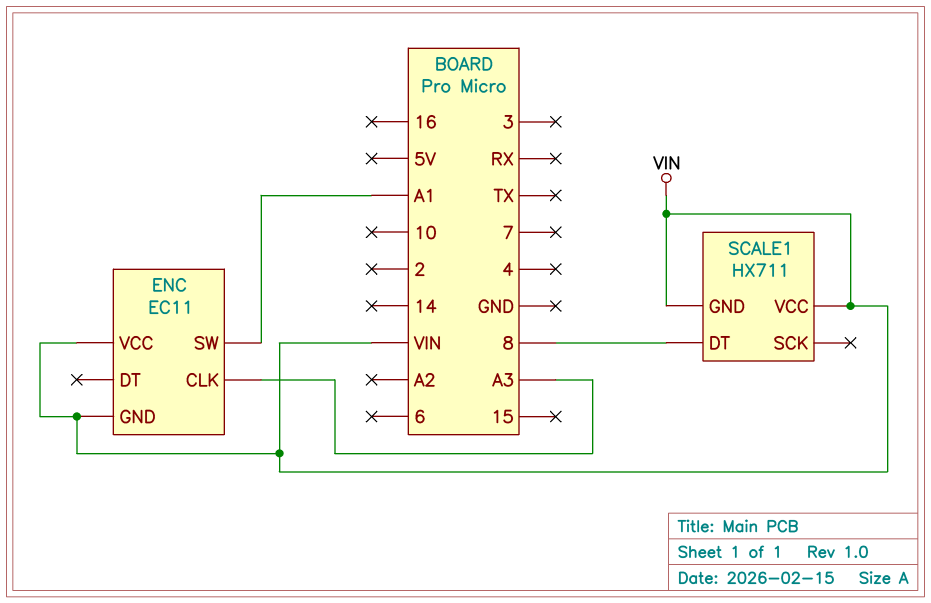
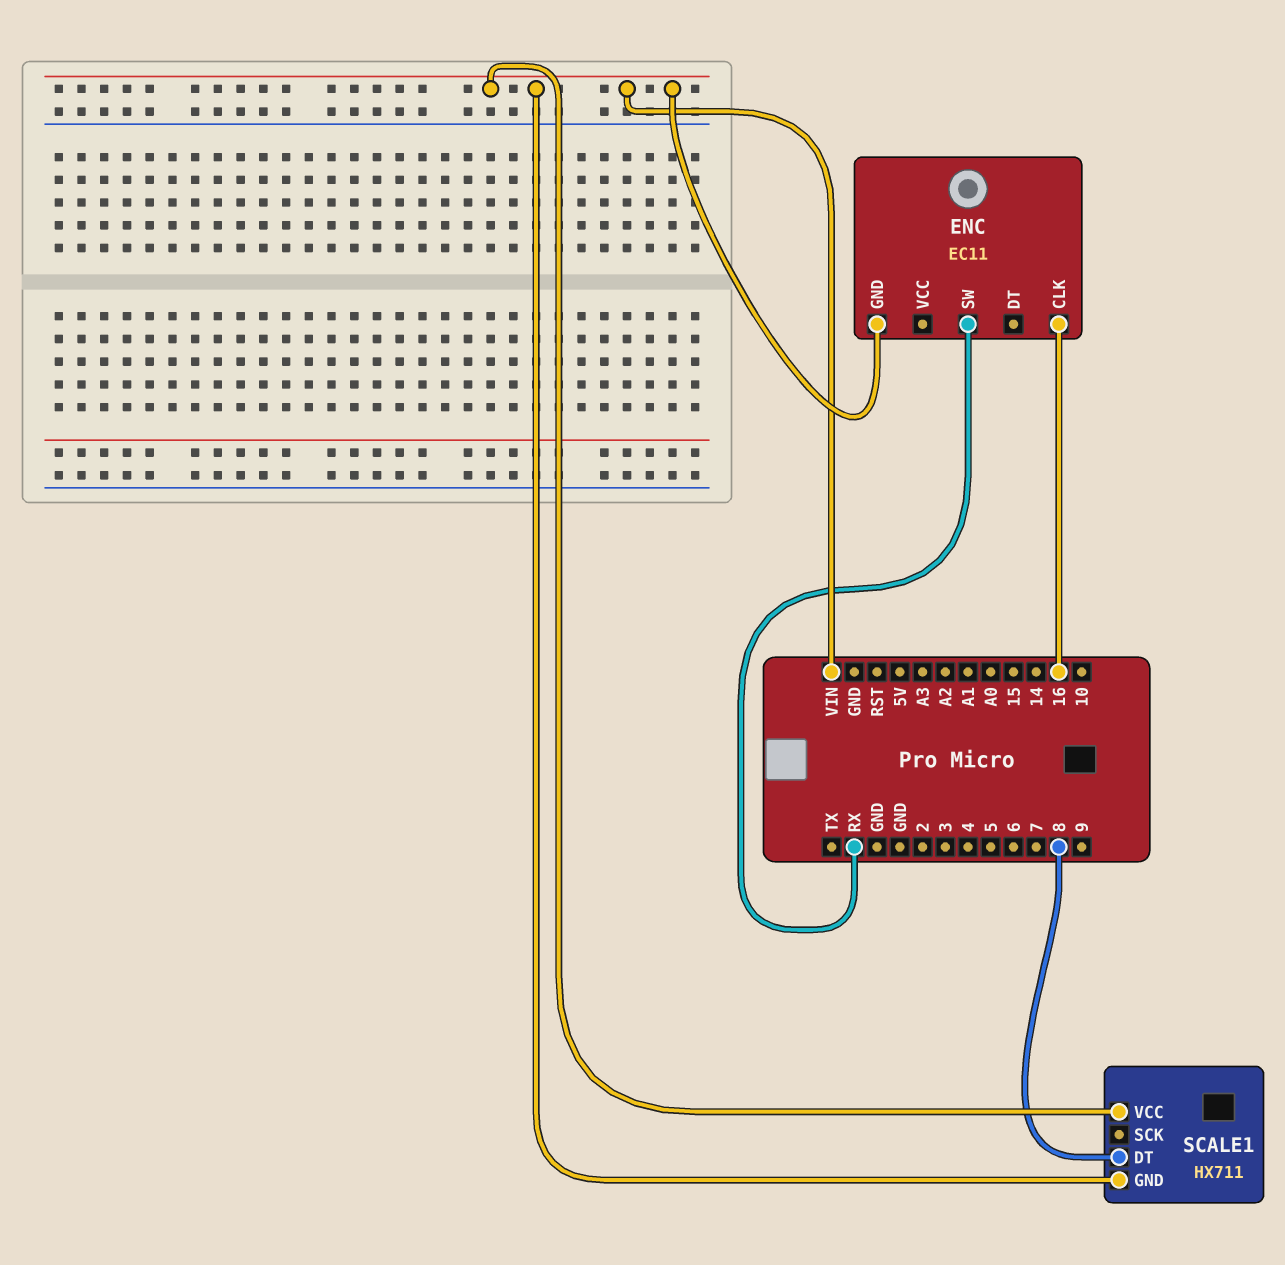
ENC pin CLK: A3 -> 16
ENC pin SW: A1 -> RX
ENC pin VCC: VIN -> none

